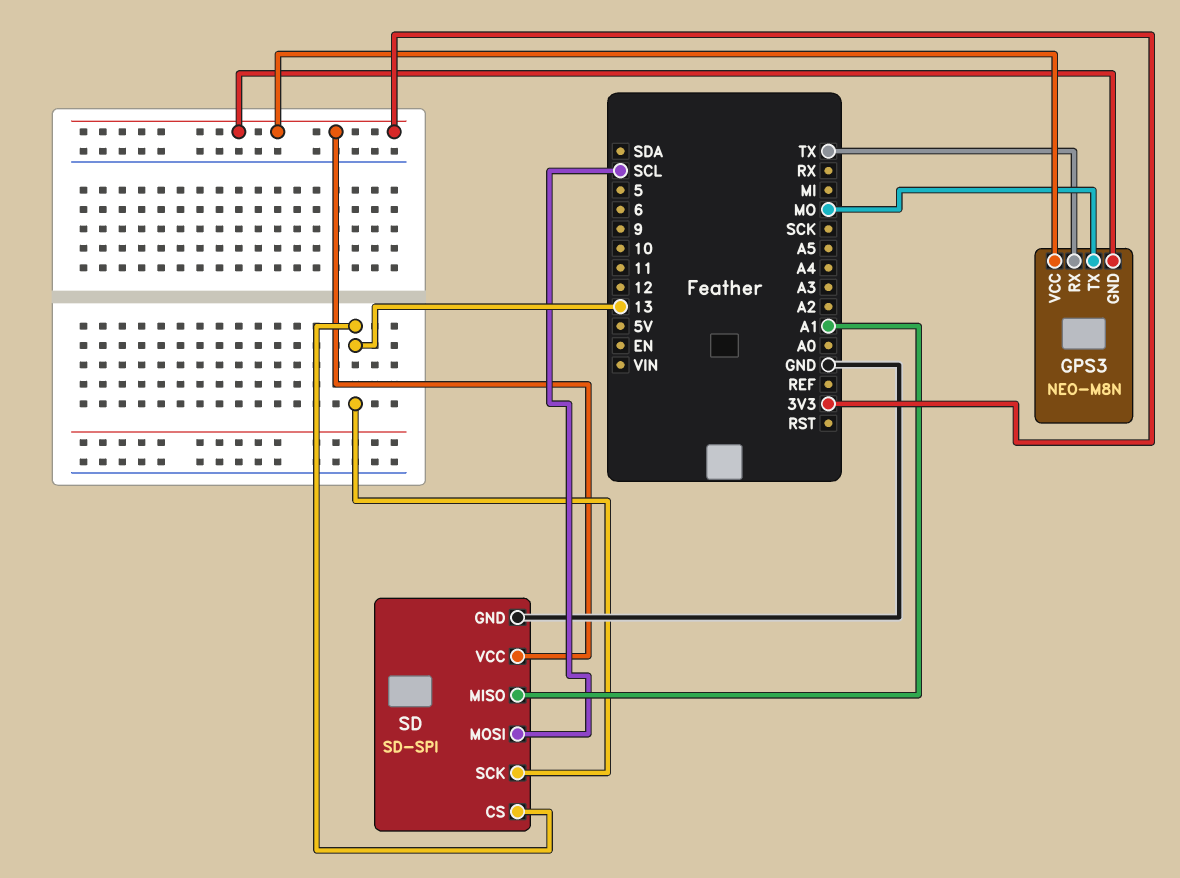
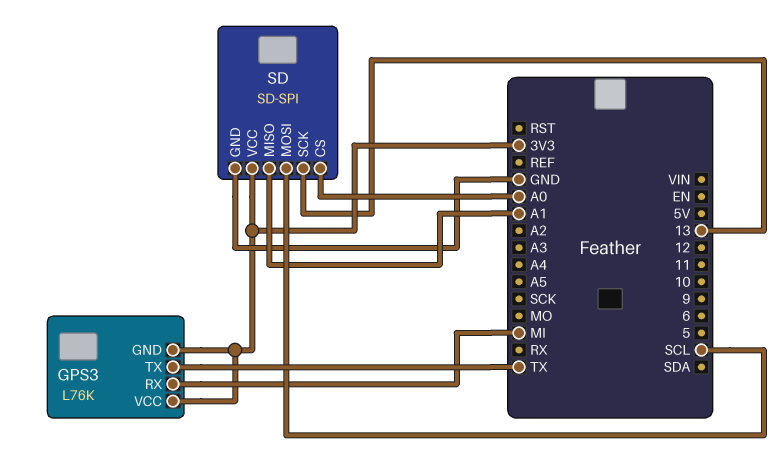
GPS3: NEO-M8N -> L76K
GPS3 pin RX: TX -> MI
GPS3 pin TX: MO -> TX
SD pin CS: 13 -> A0

